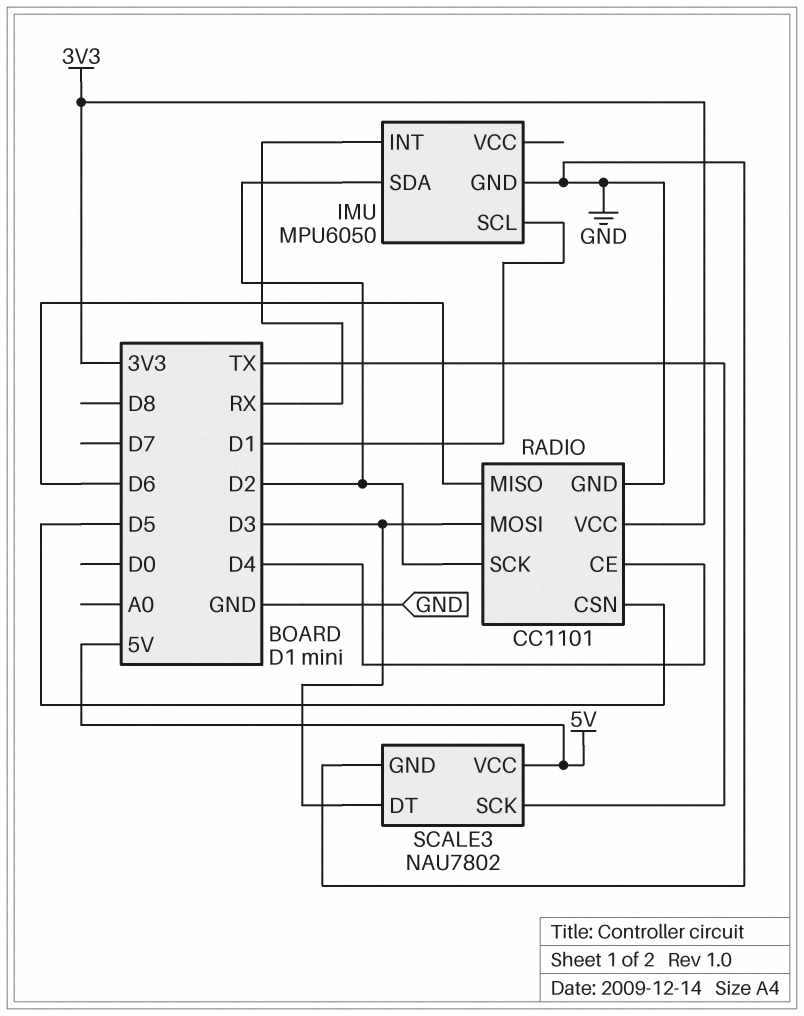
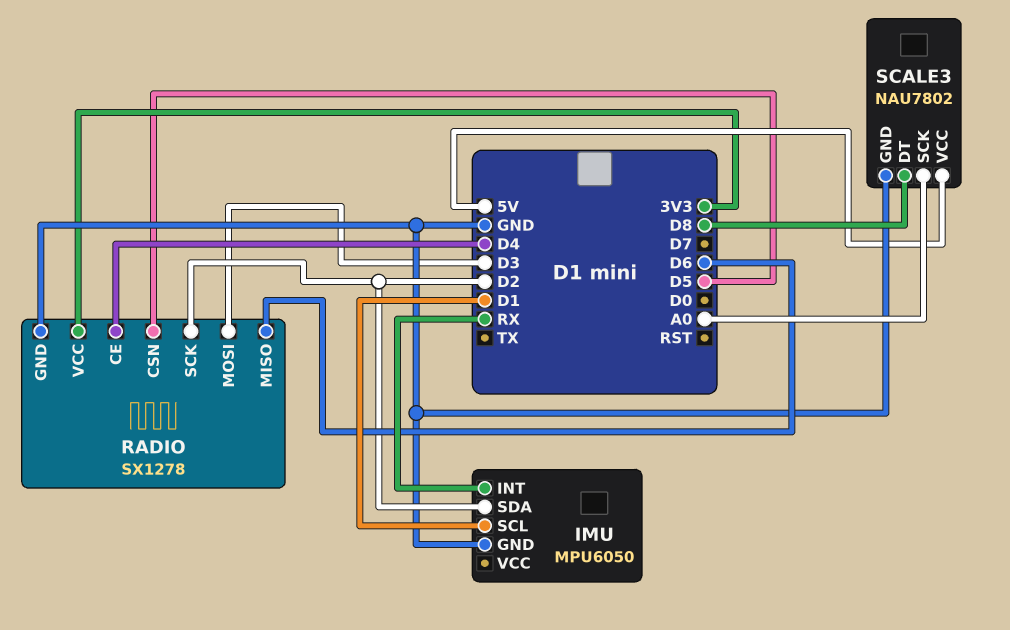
RADIO: CC1101 -> SX1278
SCALE3 pin DT: D3 -> D8
SCALE3 pin SCK: TX -> A0

